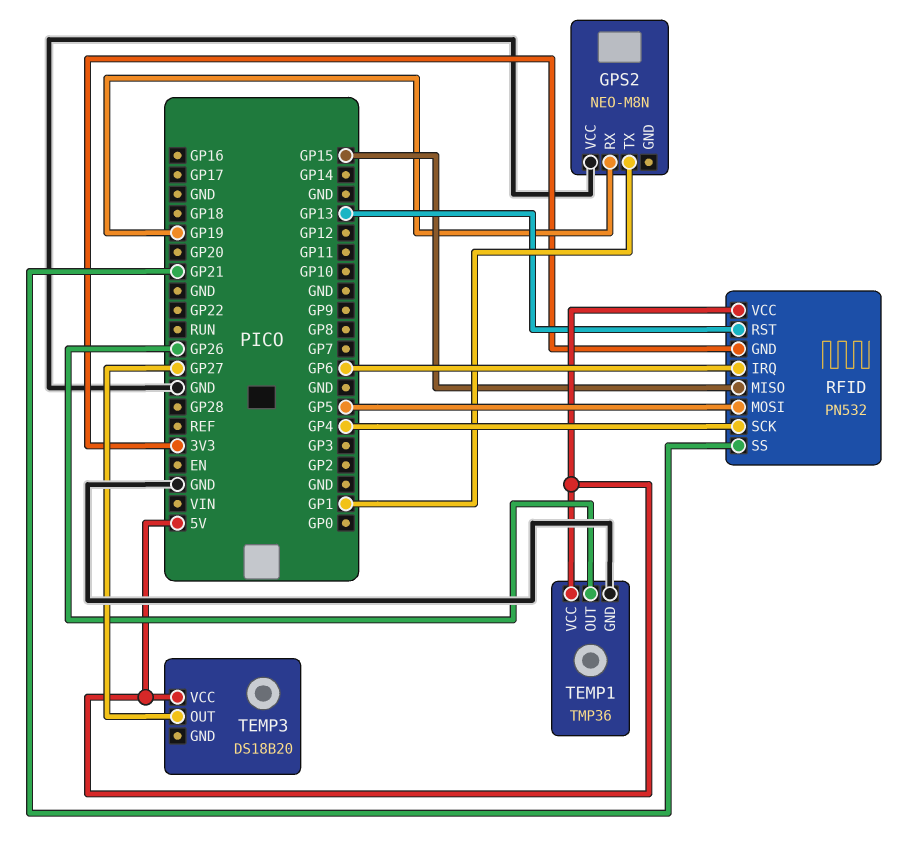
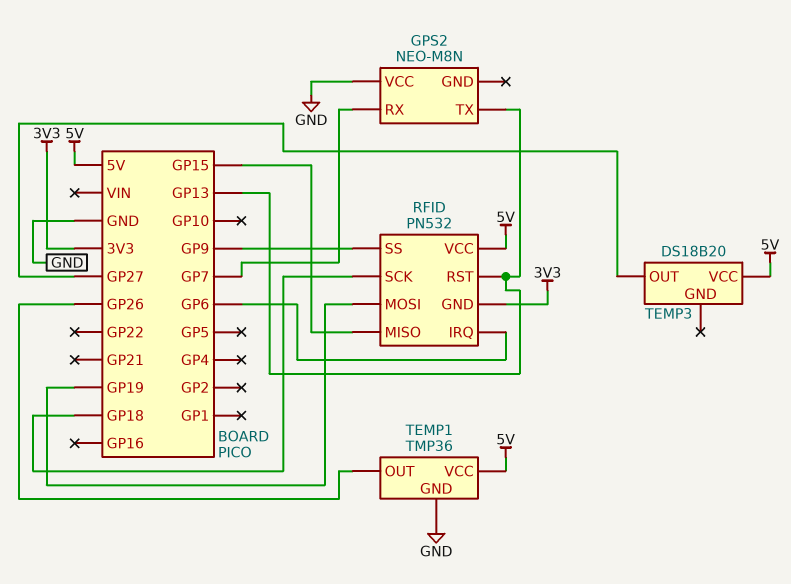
GPS2 pin RX: GP19 -> GP7
GPS2 pin TX: GP1 -> GP13
RFID pin MOSI: GP5 -> GP19
RFID pin SCK: GP4 -> GP18
RFID pin SS: GP21 -> GP9

